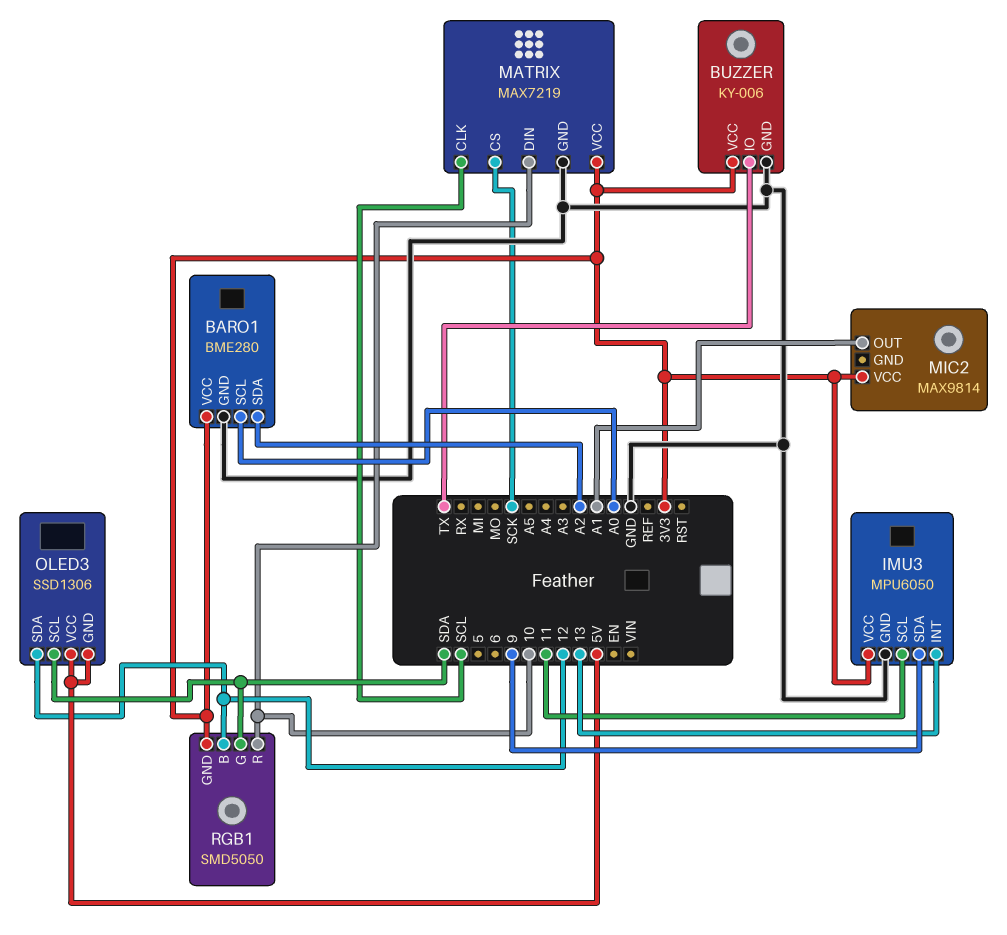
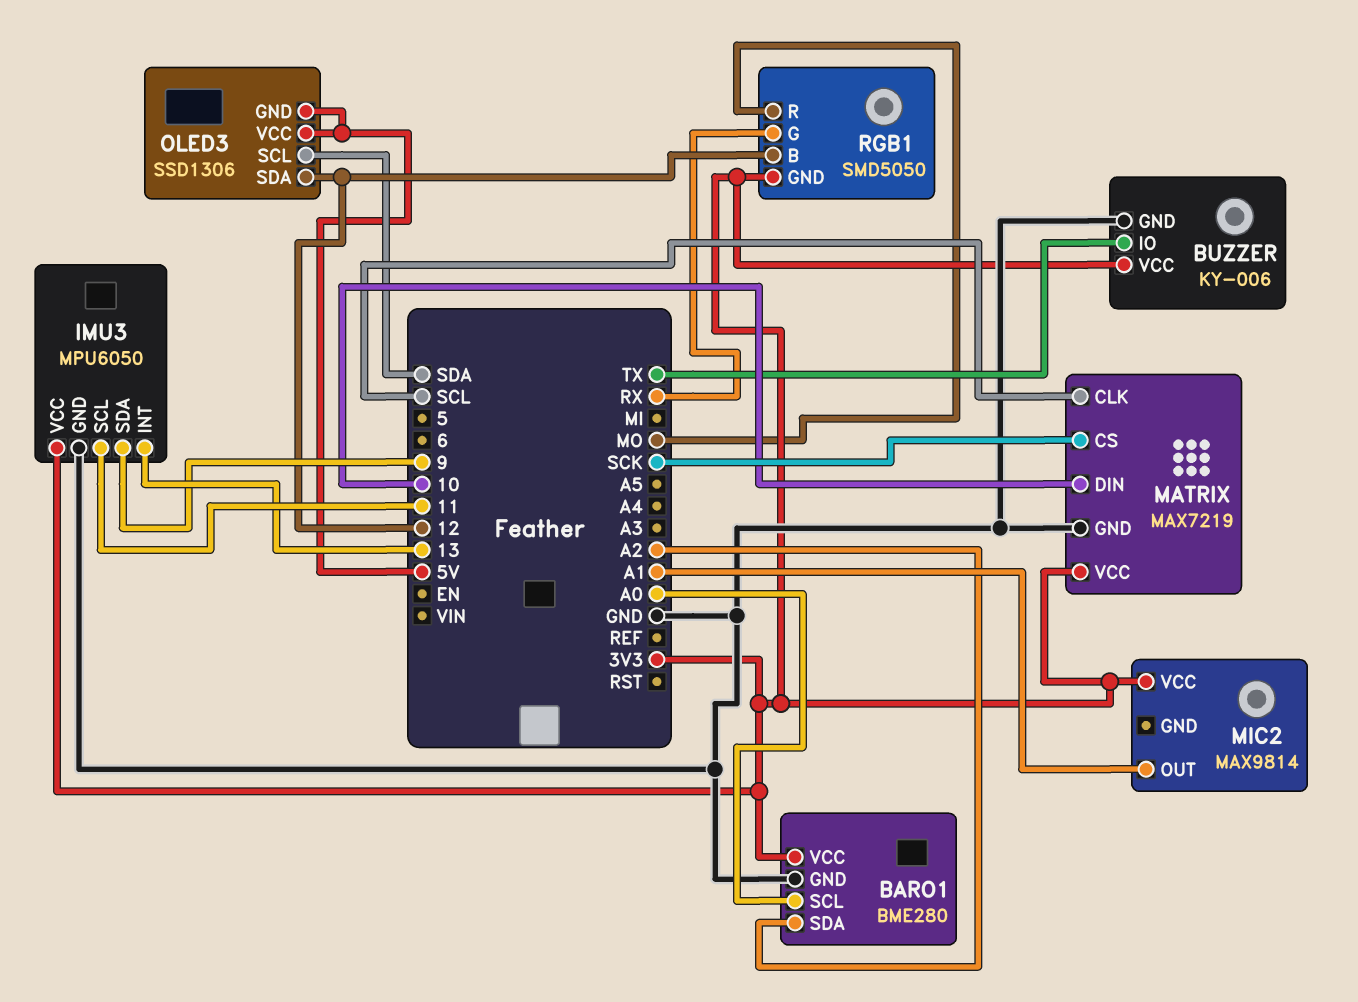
RGB1 pin G: SDA -> RX
RGB1 pin R: 10 -> MO

